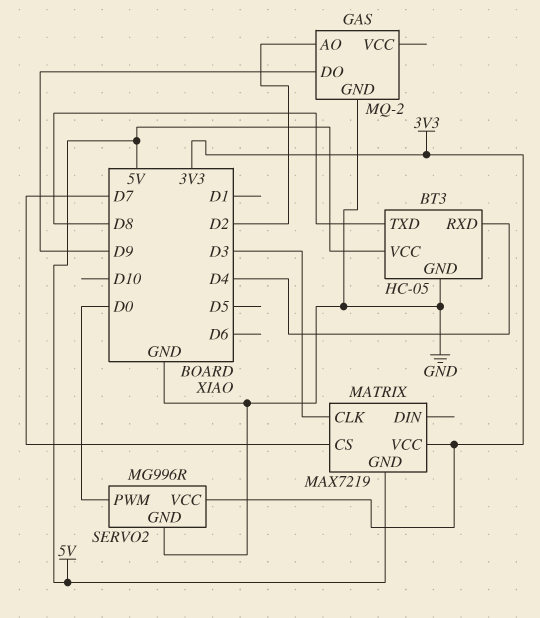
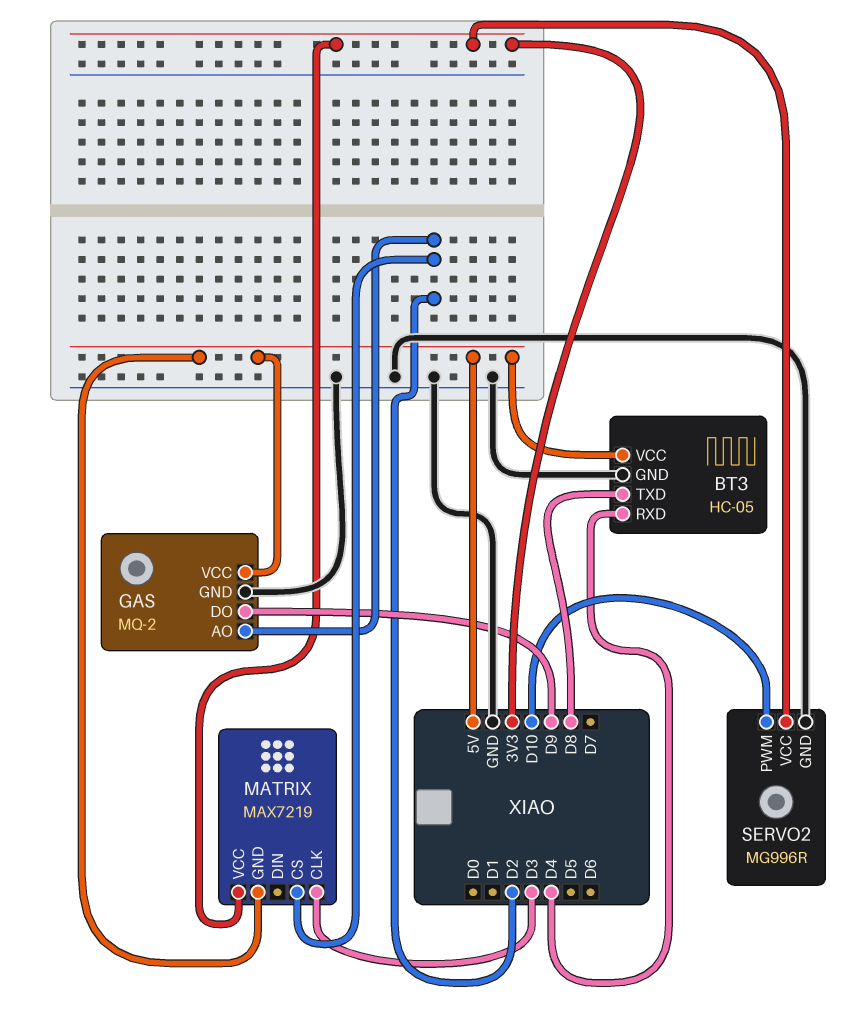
GAS pin VCC: none -> 5V
MATRIX pin CS: D7 -> D2
SERVO2 pin PWM: D0 -> D10

